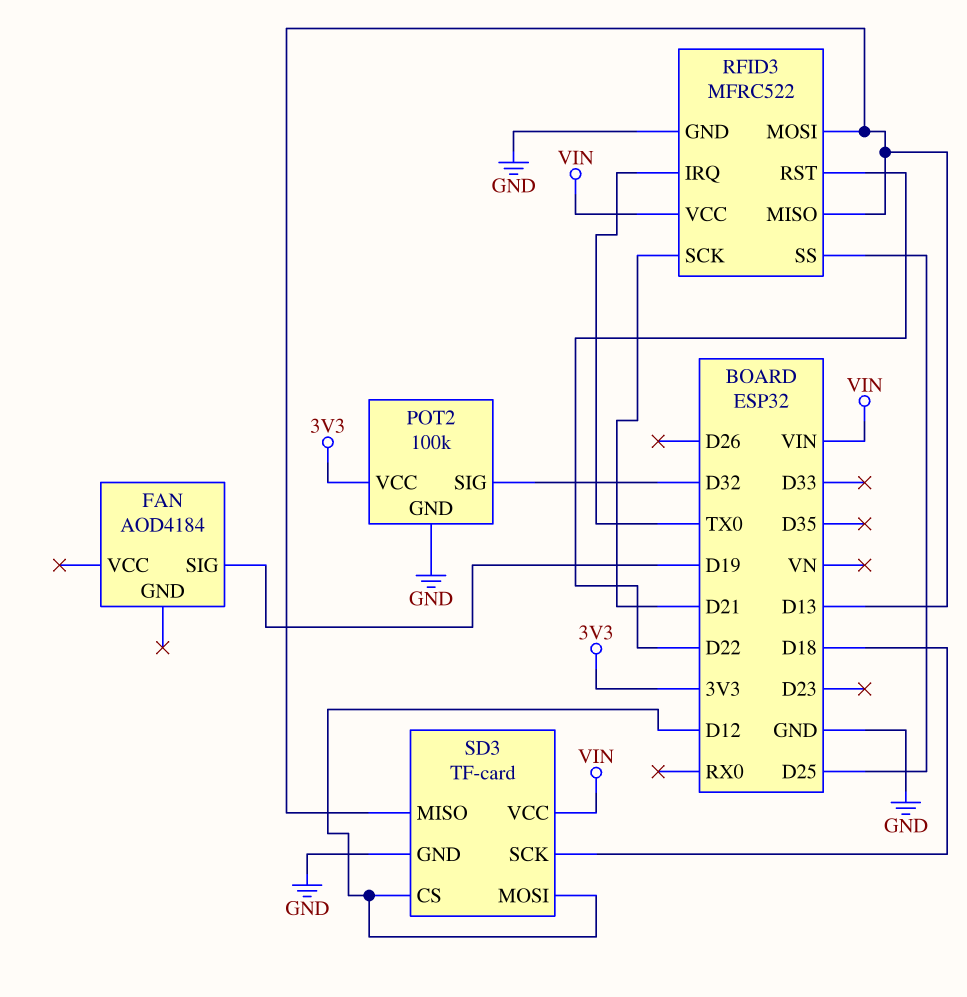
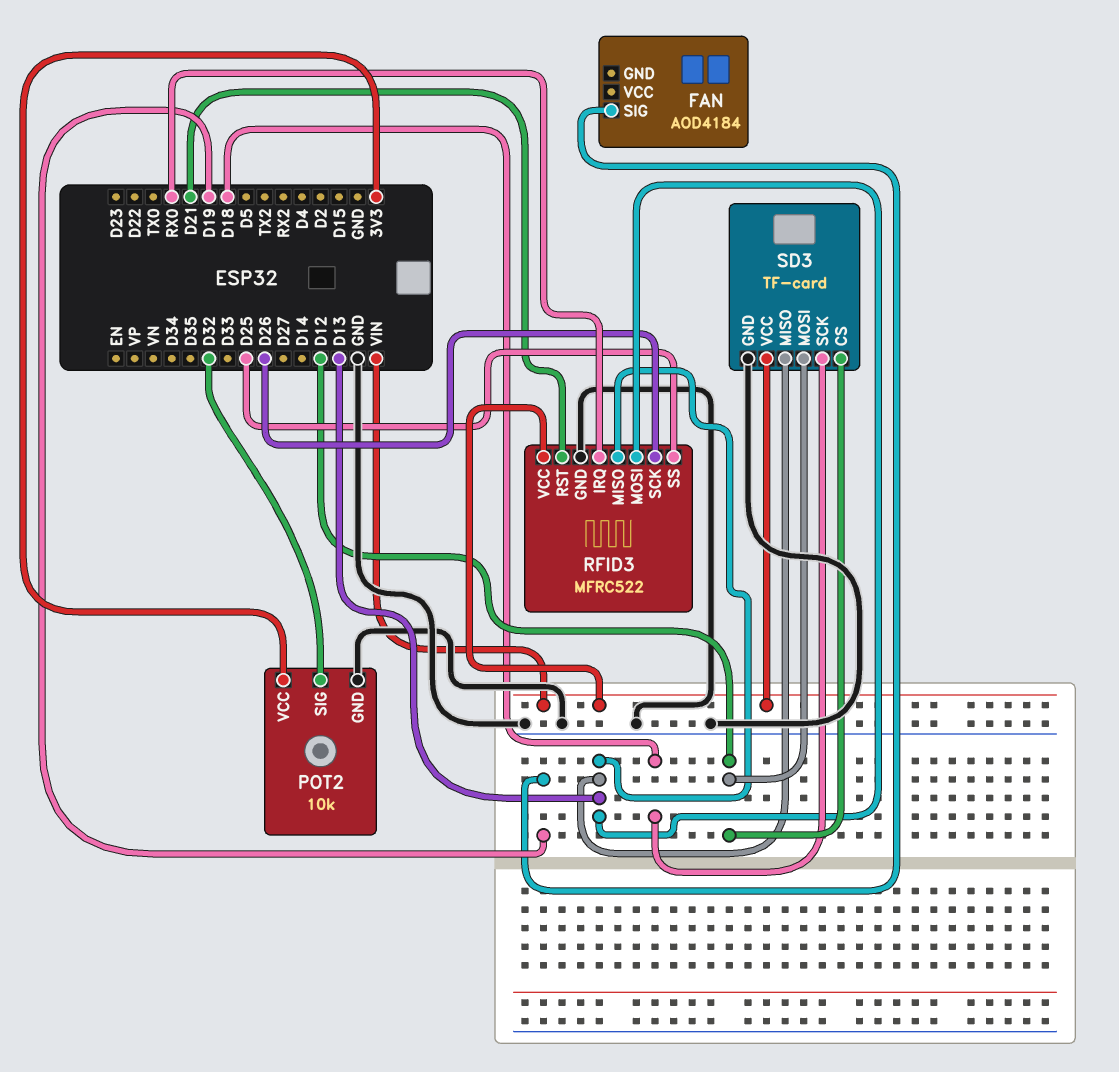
POT2: 100k -> 10k
RFID3 pin IRQ: TX0 -> RX0
RFID3 pin RST: D22 -> D21
RFID3 pin SCK: D21 -> D26

